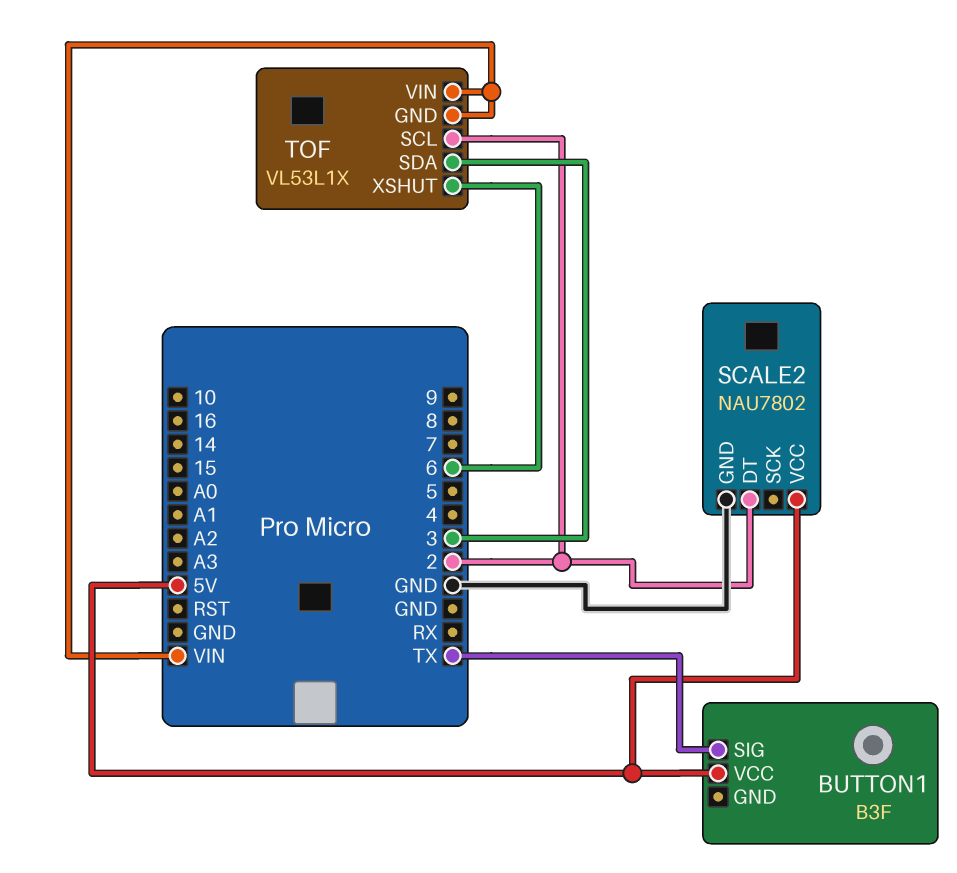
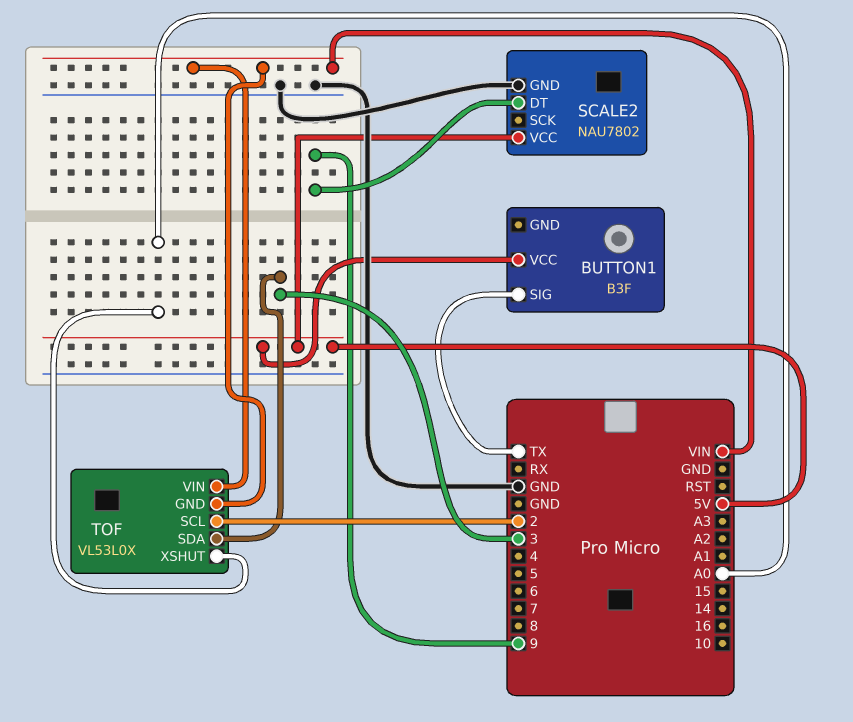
SCALE2 pin DT: 2 -> 9
TOF: VL53L1X -> VL53L0X
TOF pin XSHUT: 6 -> A0

